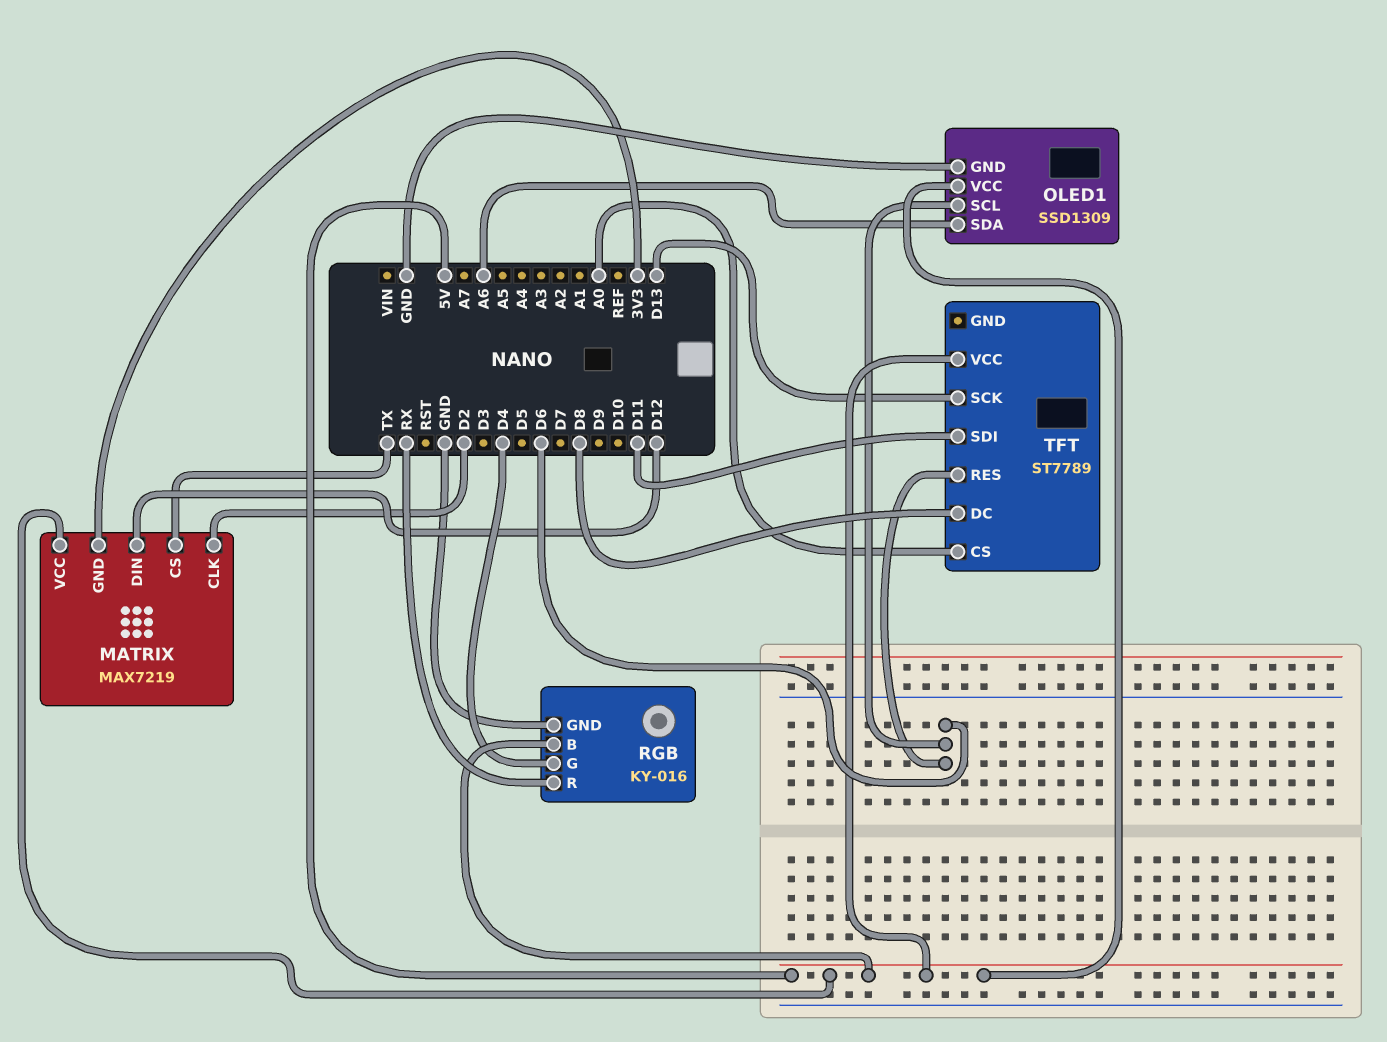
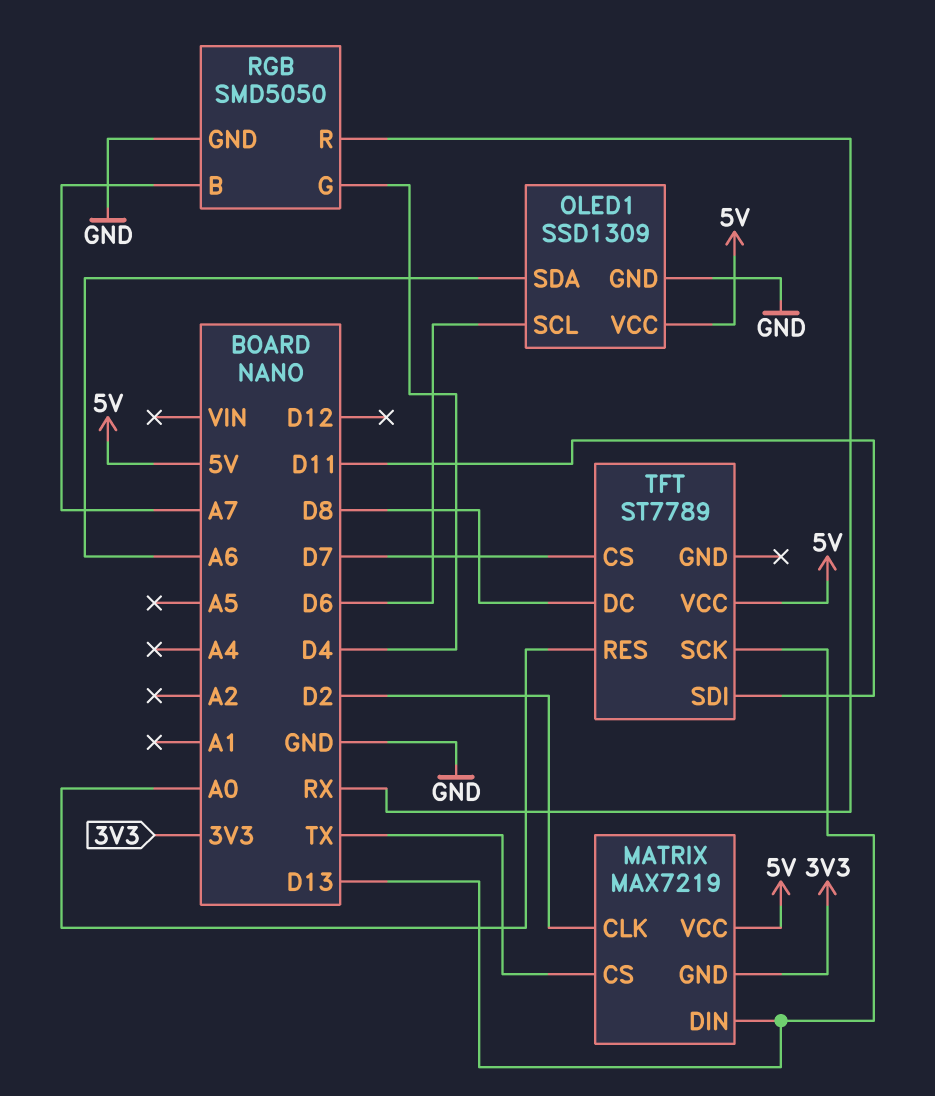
MATRIX pin DIN: D12 -> D13
RGB: KY-016 -> SMD5050
RGB pin B: 5V -> A7
TFT pin CS: A0 -> D7
TFT pin RES: D6 -> A0

